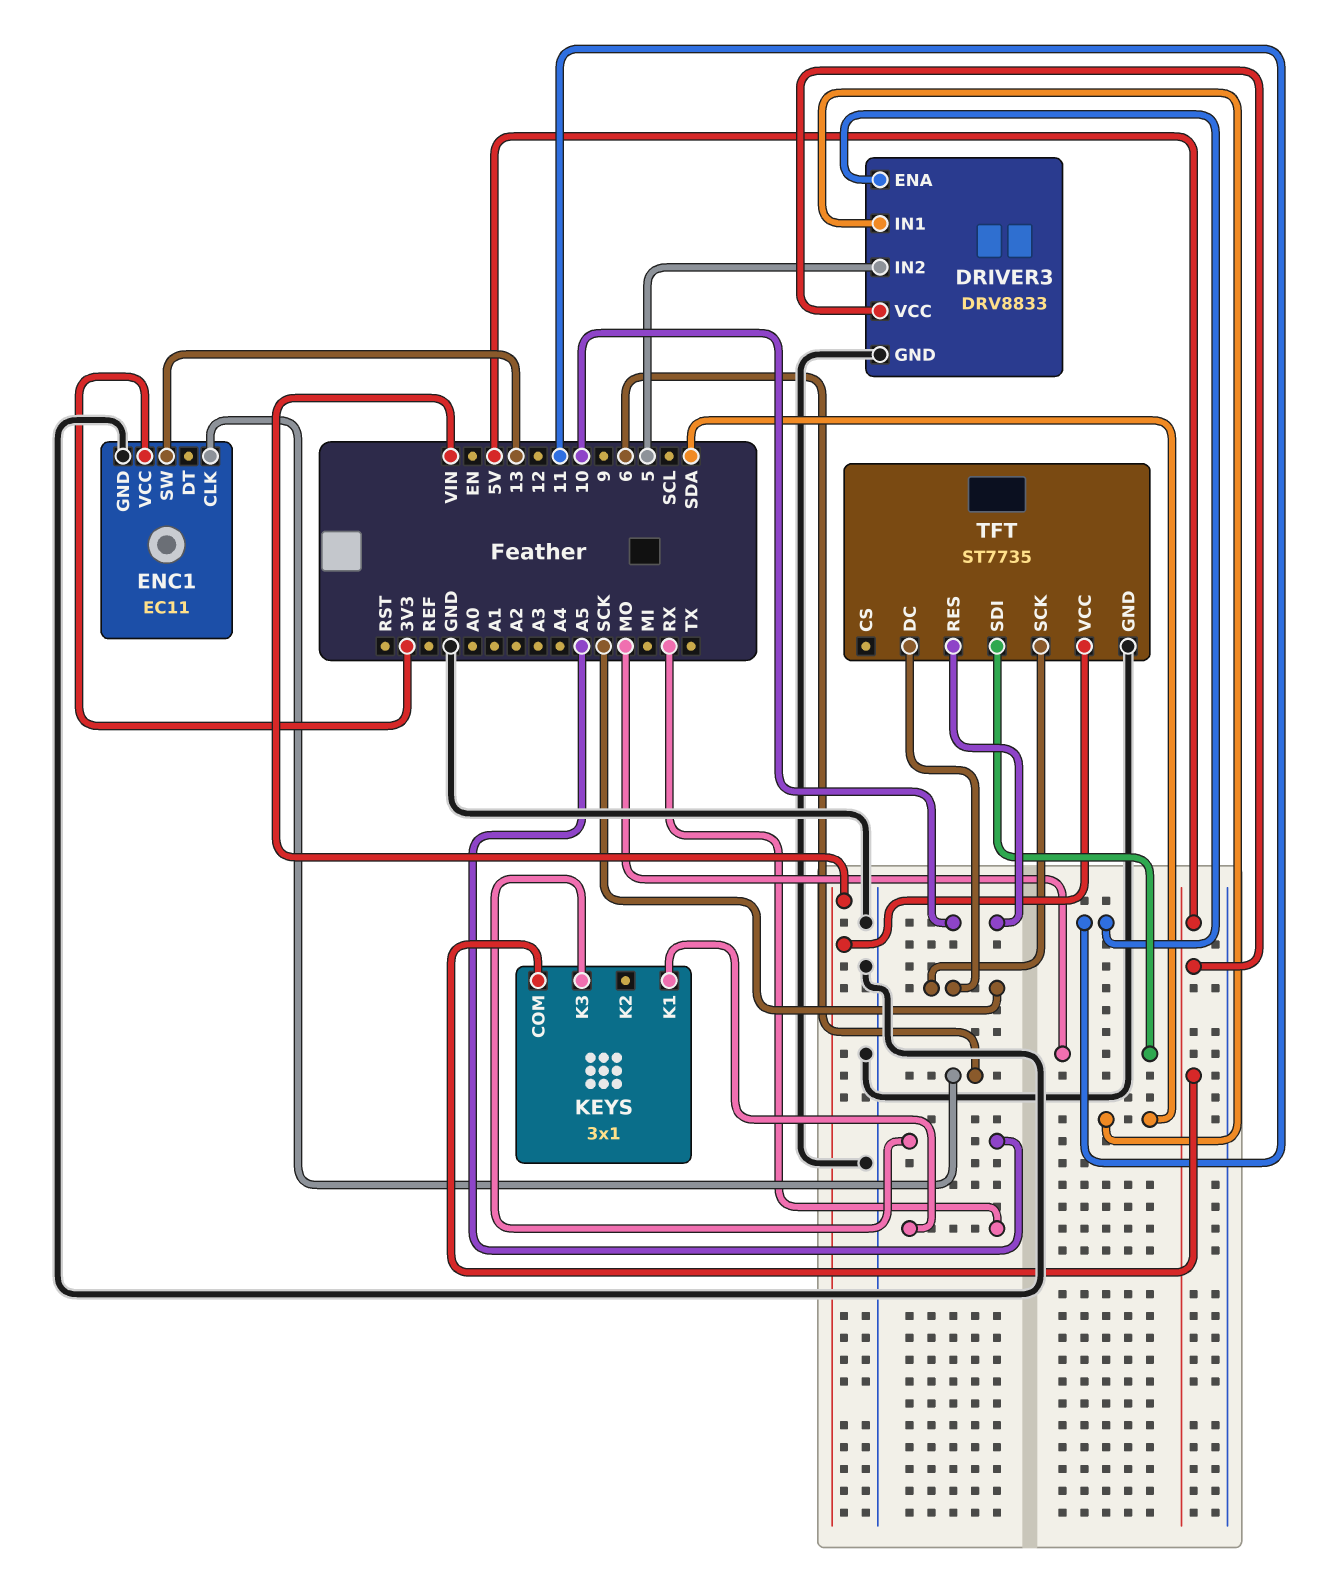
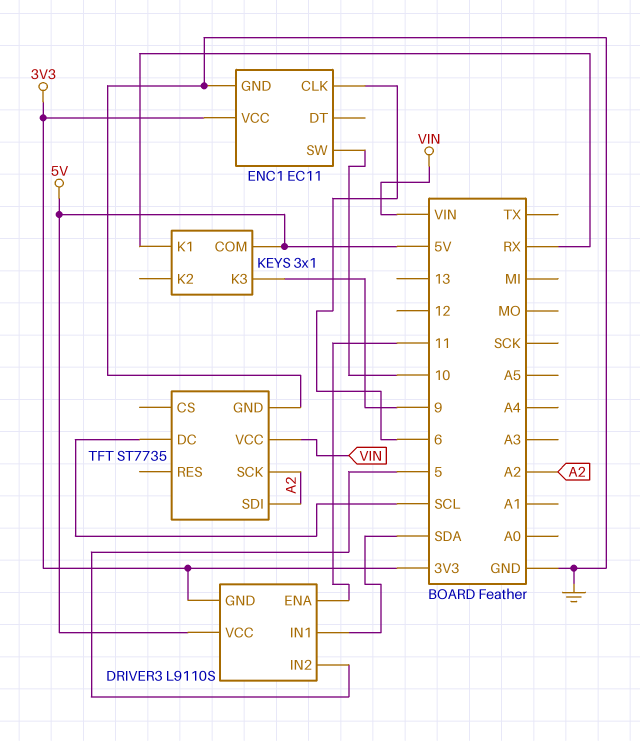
DRIVER3: DRV8833 -> L9110S
DRIVER3 pin GND: GND -> 3V3
ENC1 pin SW: 13 -> 10
KEYS pin K3: A5 -> 9
TFT pin DC: SCK -> SCL
TFT pin RES: 10 -> none
TFT pin SCK: SCK -> A2
TFT pin SDI: MO -> A2

